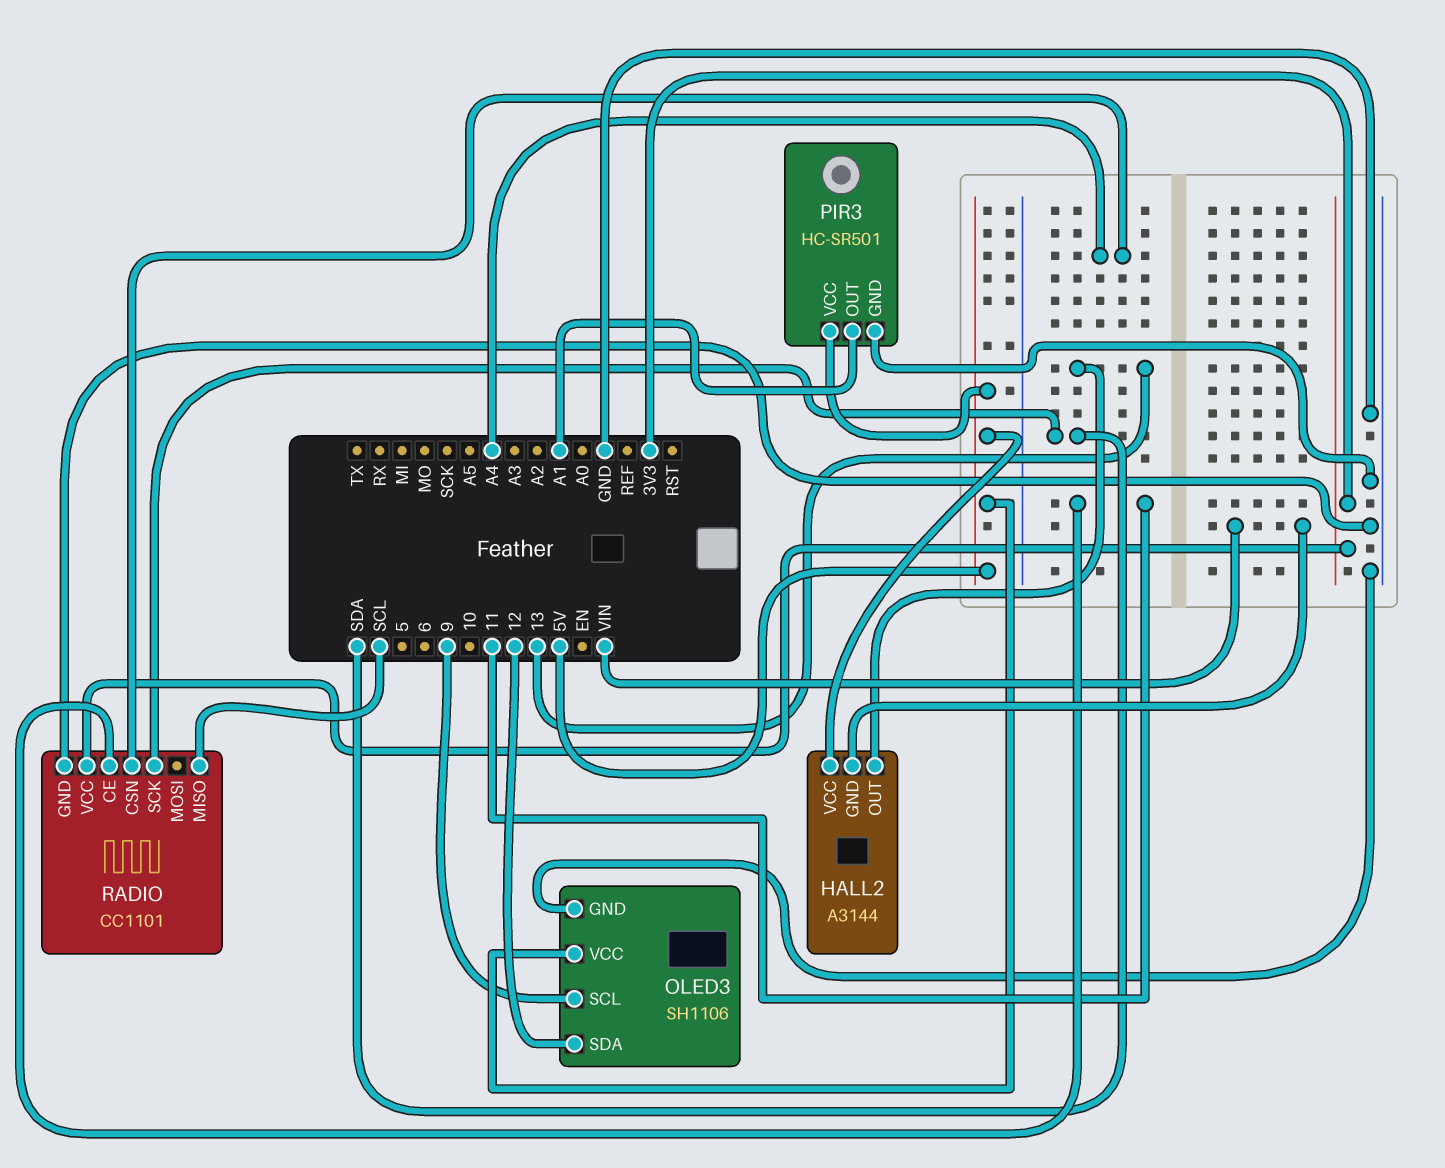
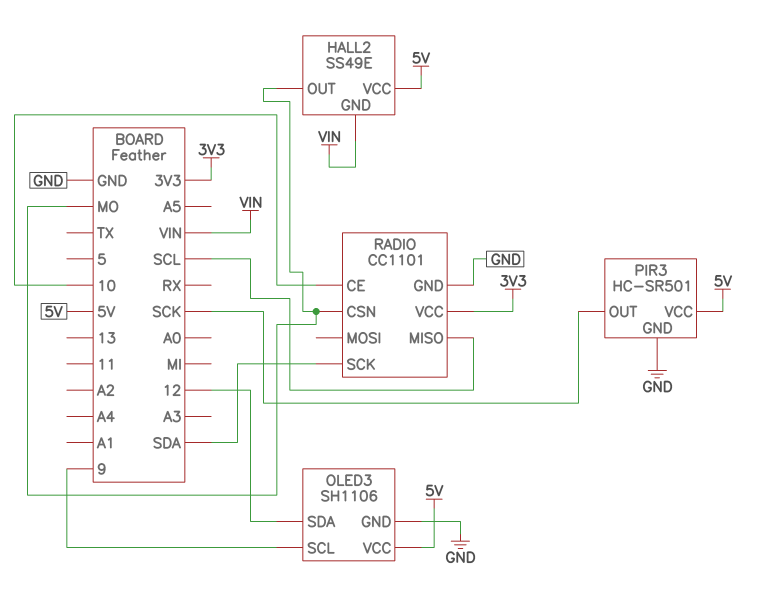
HALL2: A3144 -> SS49E
HALL2 pin OUT: 13 -> MO
PIR3 pin OUT: A1 -> SCK
RADIO pin CE: 11 -> 10
RADIO pin CSN: A4 -> MO

